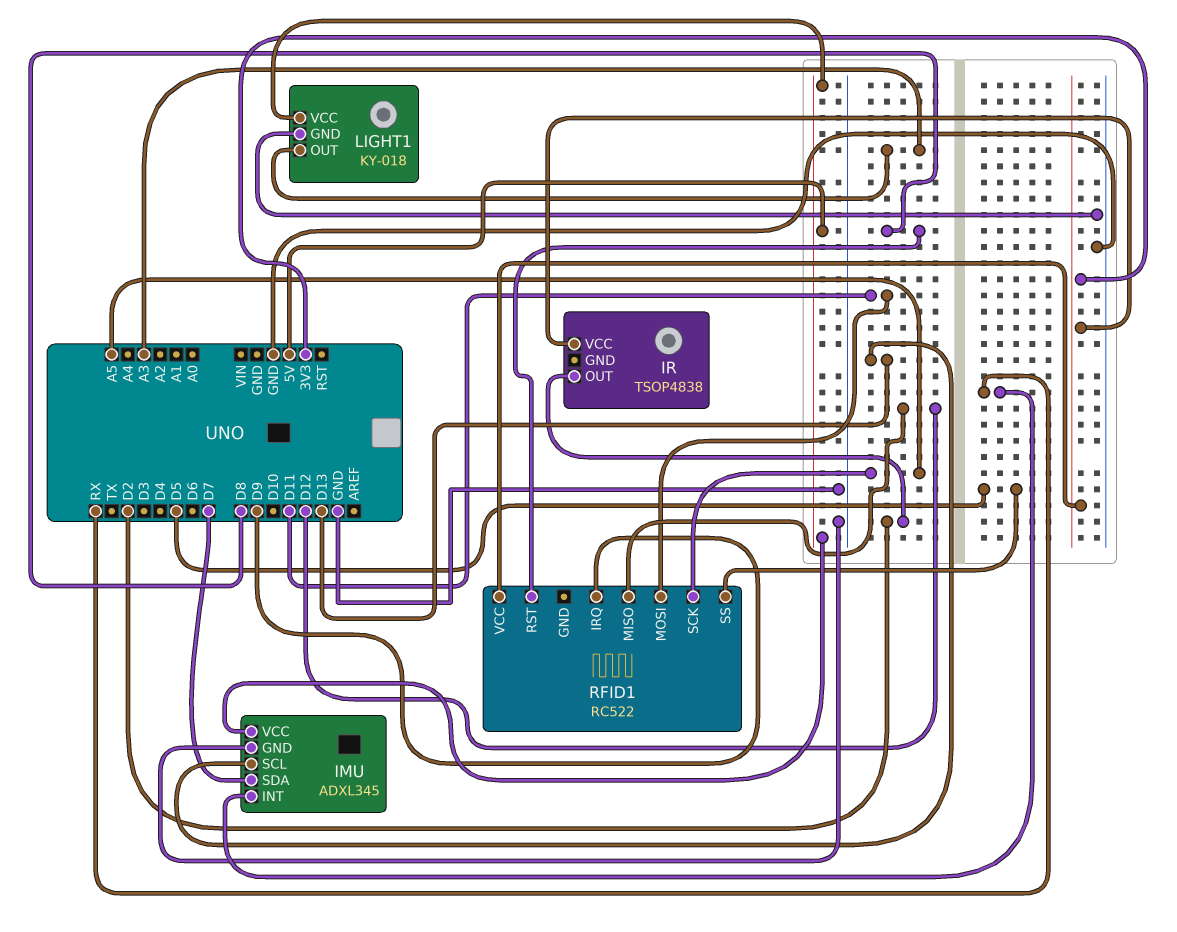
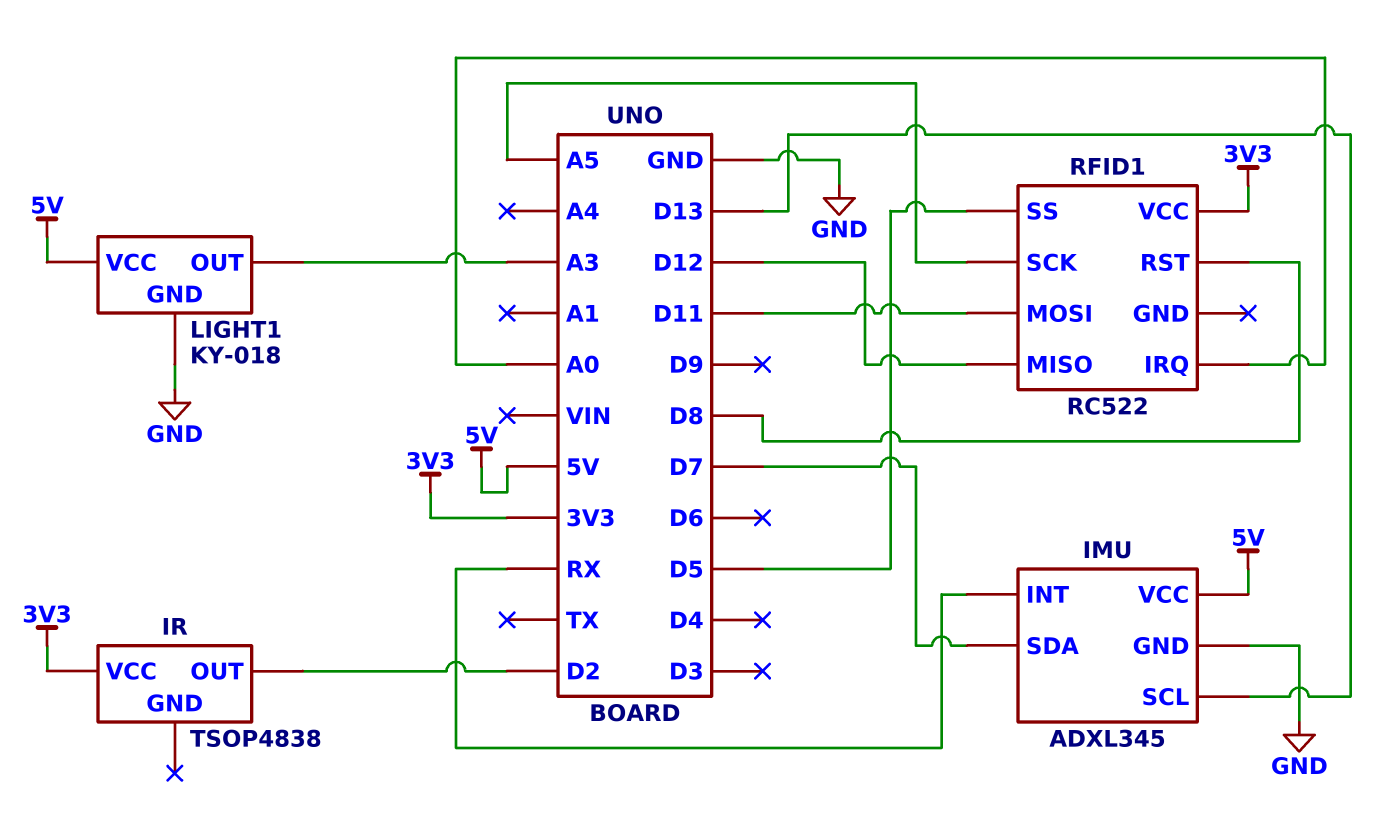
RFID1 pin IRQ: D9 -> A0

